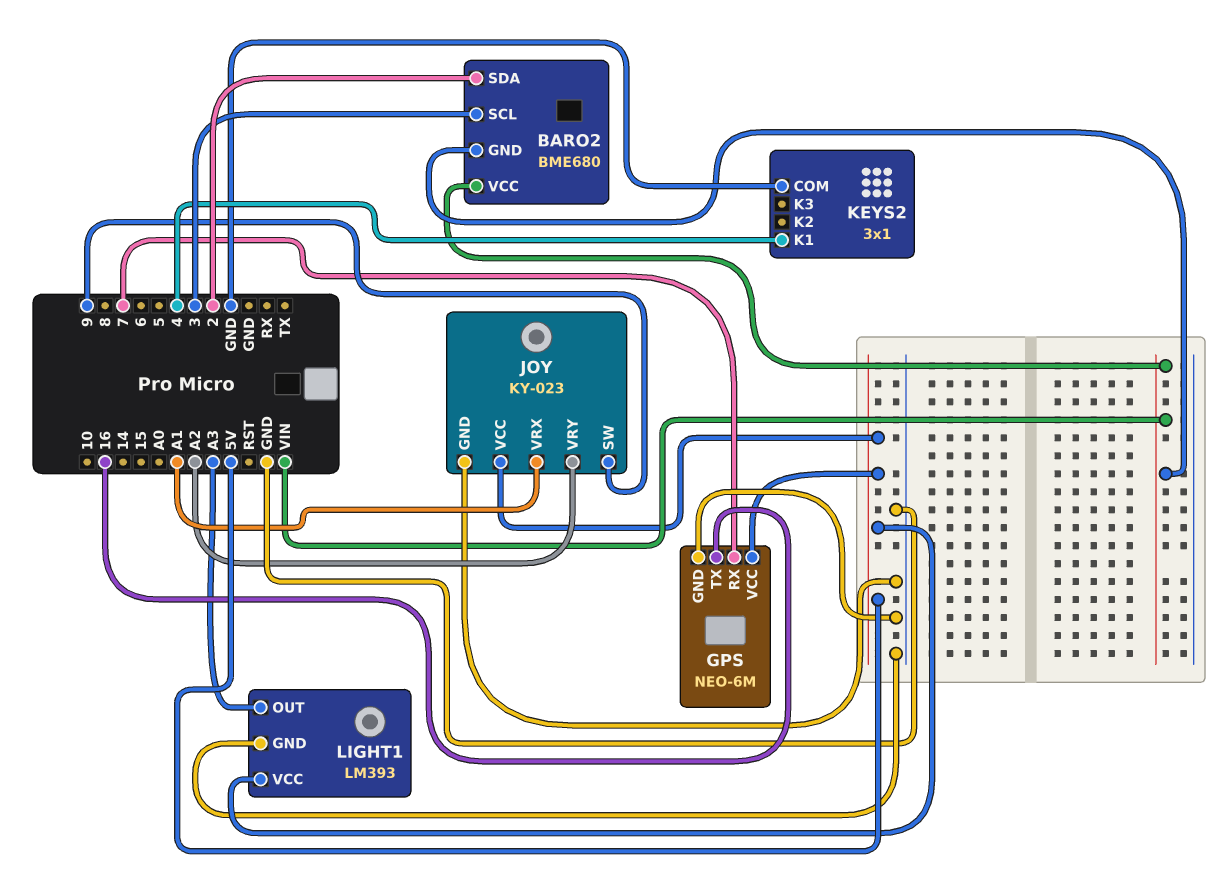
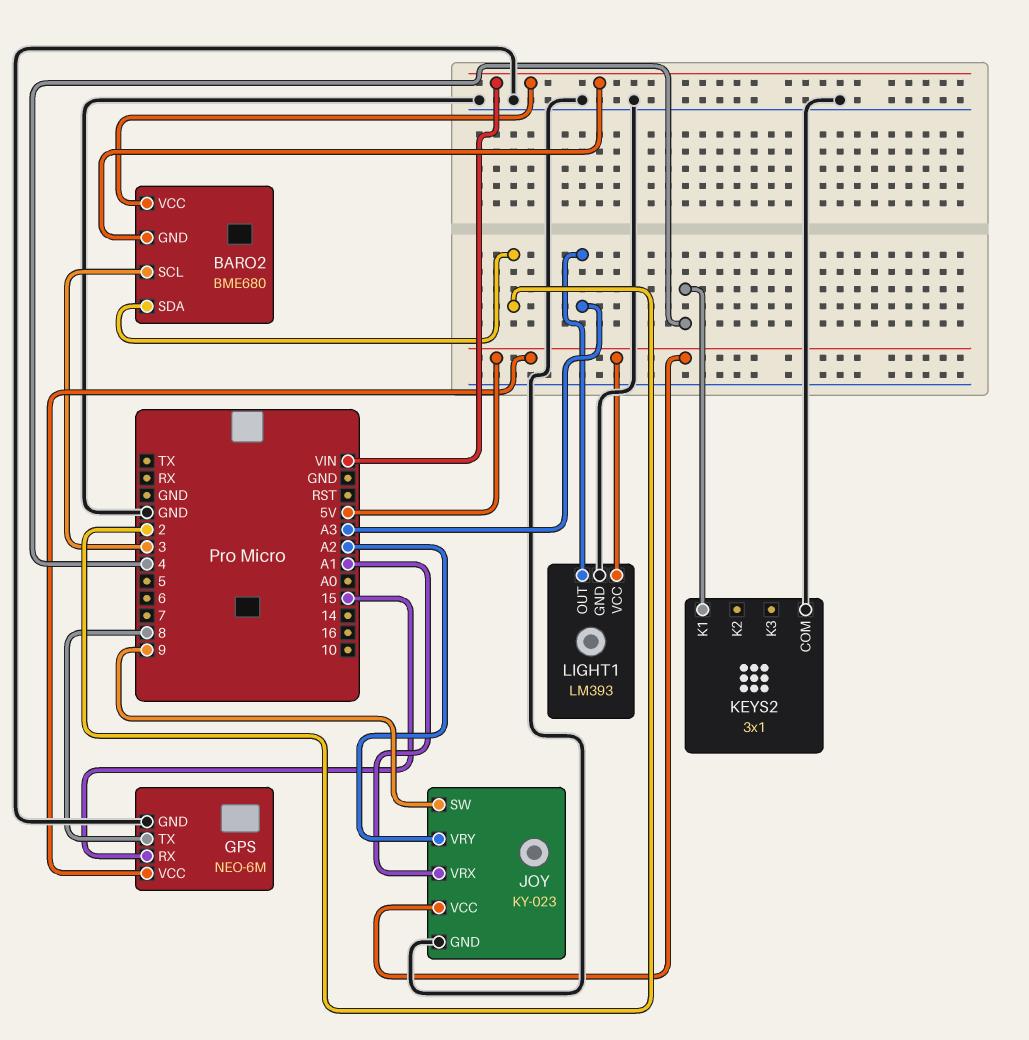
GPS pin RX: 7 -> 15
GPS pin TX: 16 -> 8

